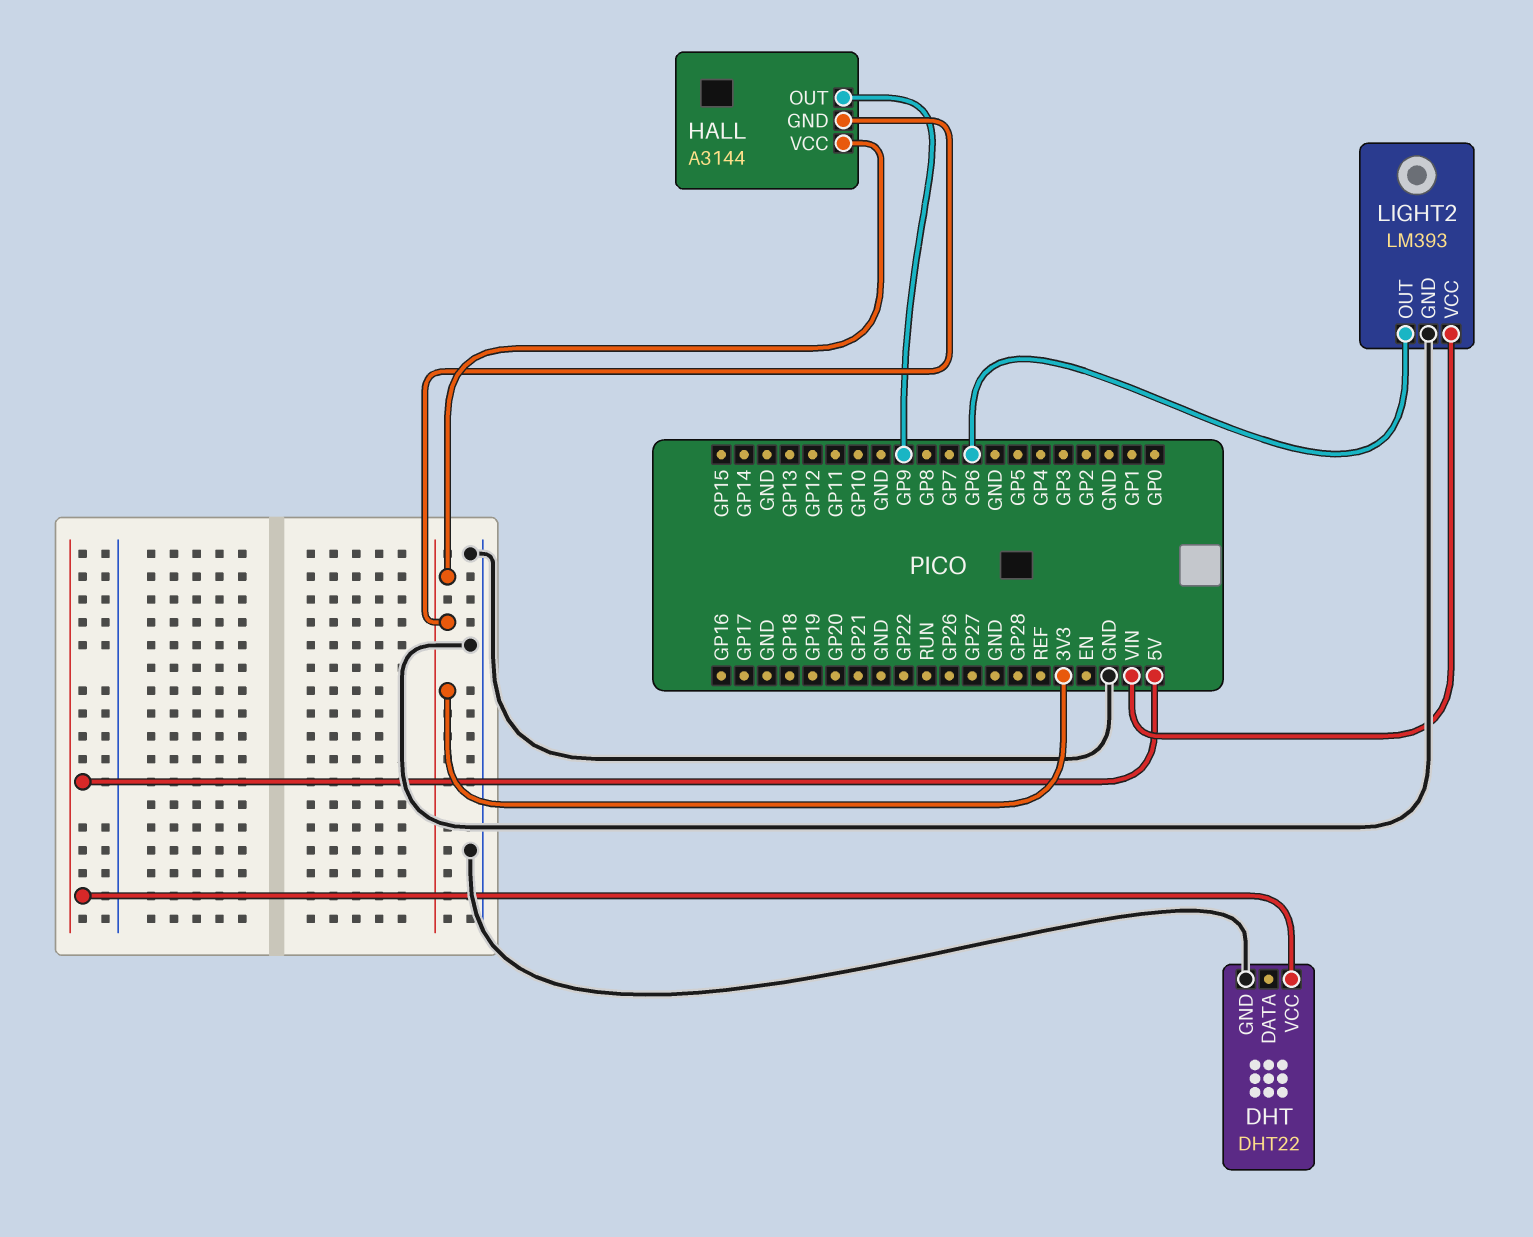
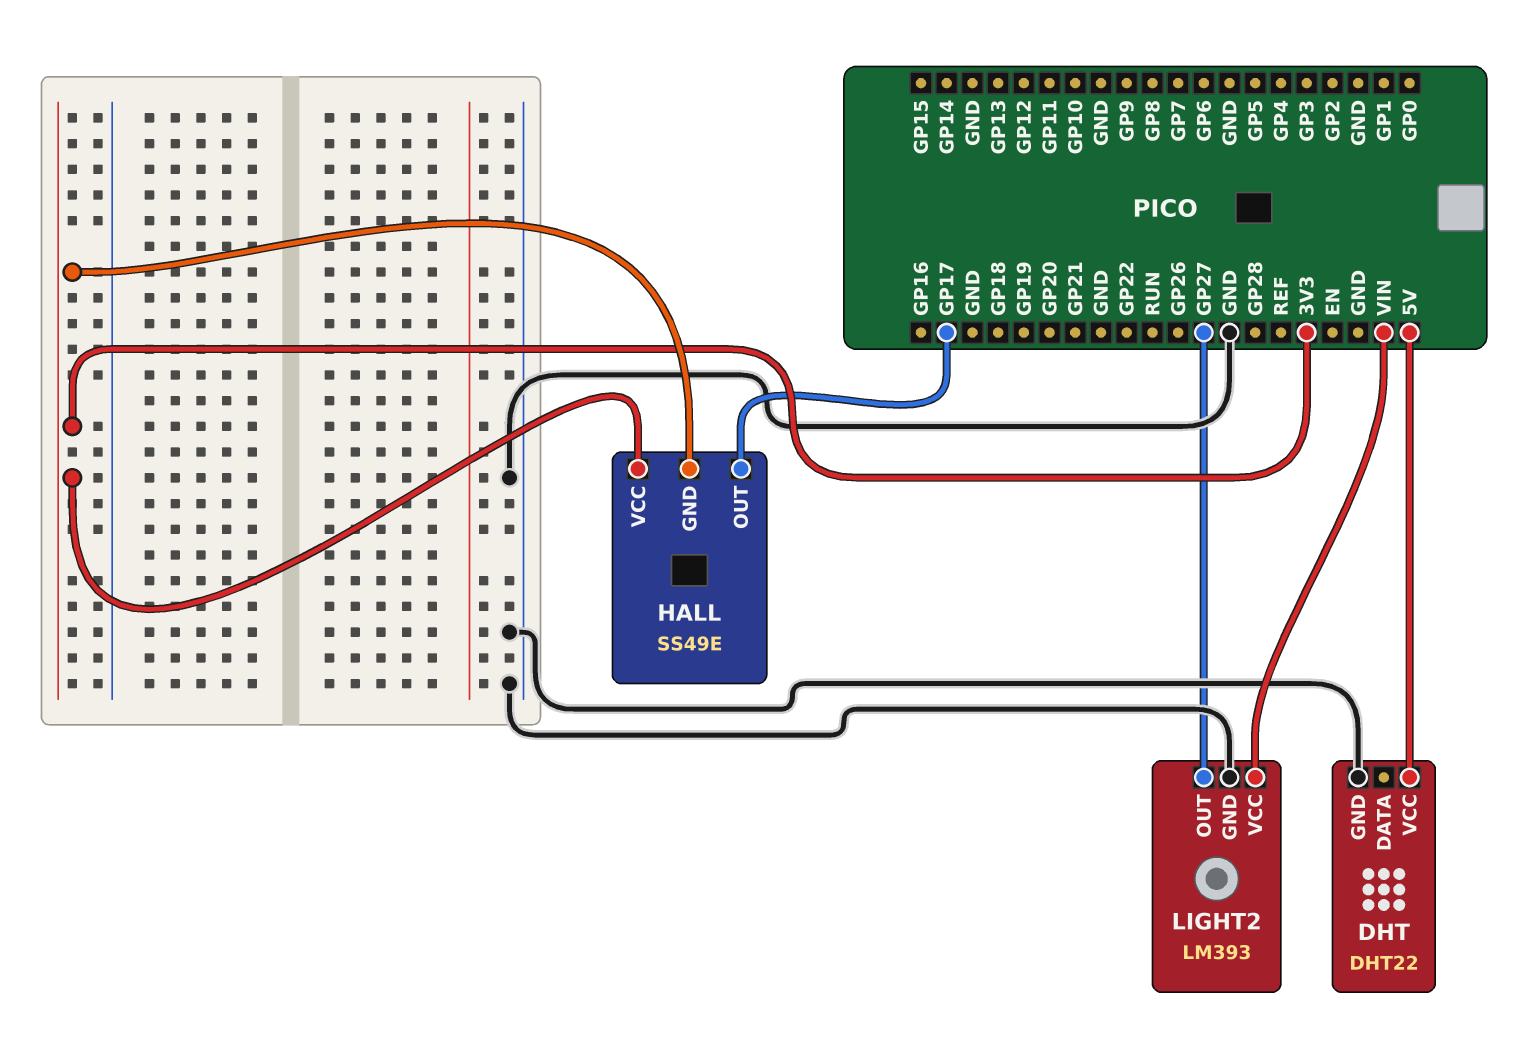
HALL: A3144 -> SS49E
HALL pin OUT: GP9 -> GP17
LIGHT2 pin OUT: GP6 -> GP27

